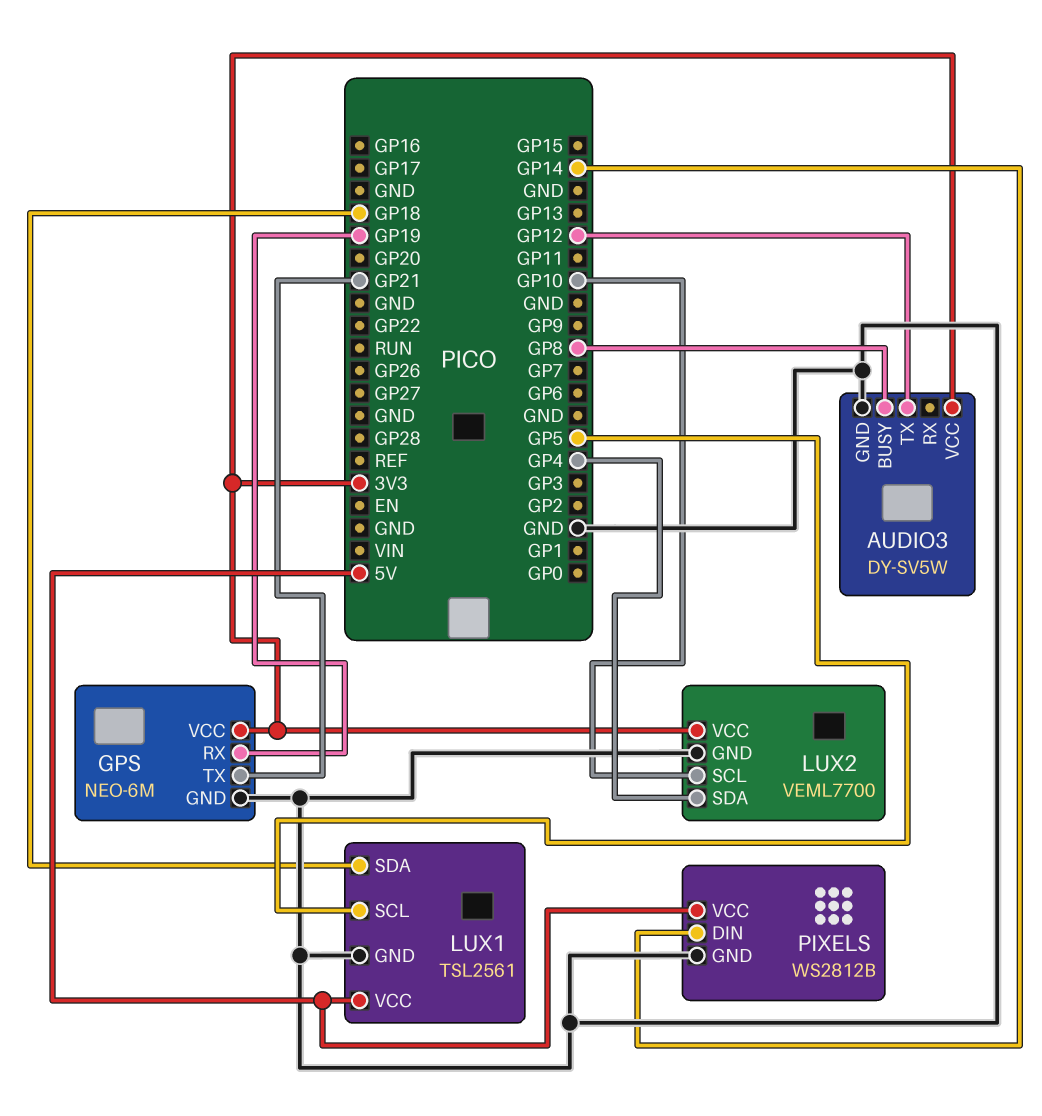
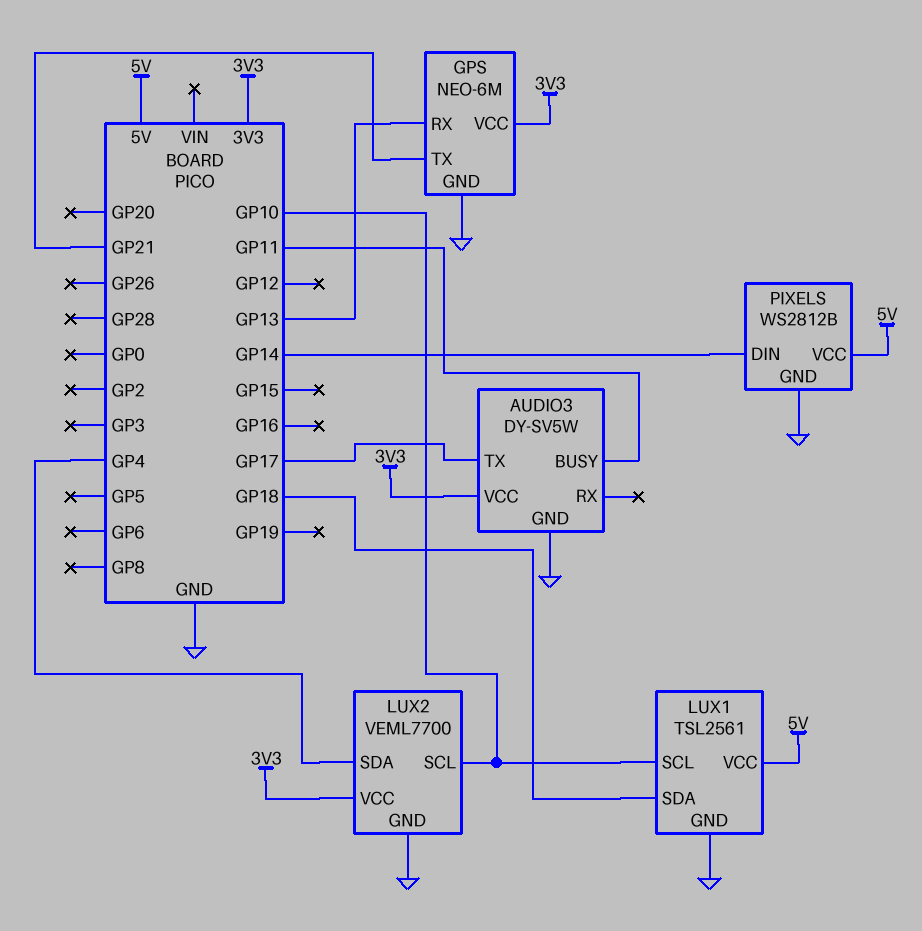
AUDIO3 pin BUSY: GP8 -> GP11
AUDIO3 pin TX: GP12 -> GP17
GPS pin RX: GP19 -> GP13
LUX1 pin SCL: GP5 -> GP10

